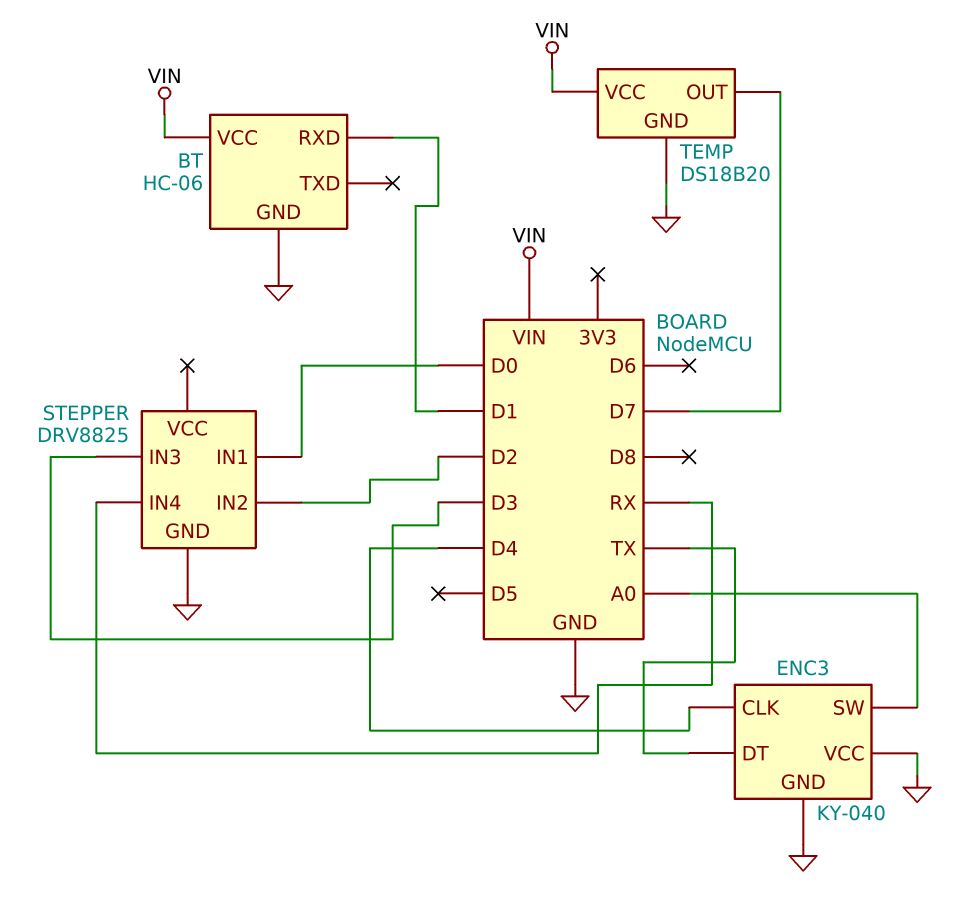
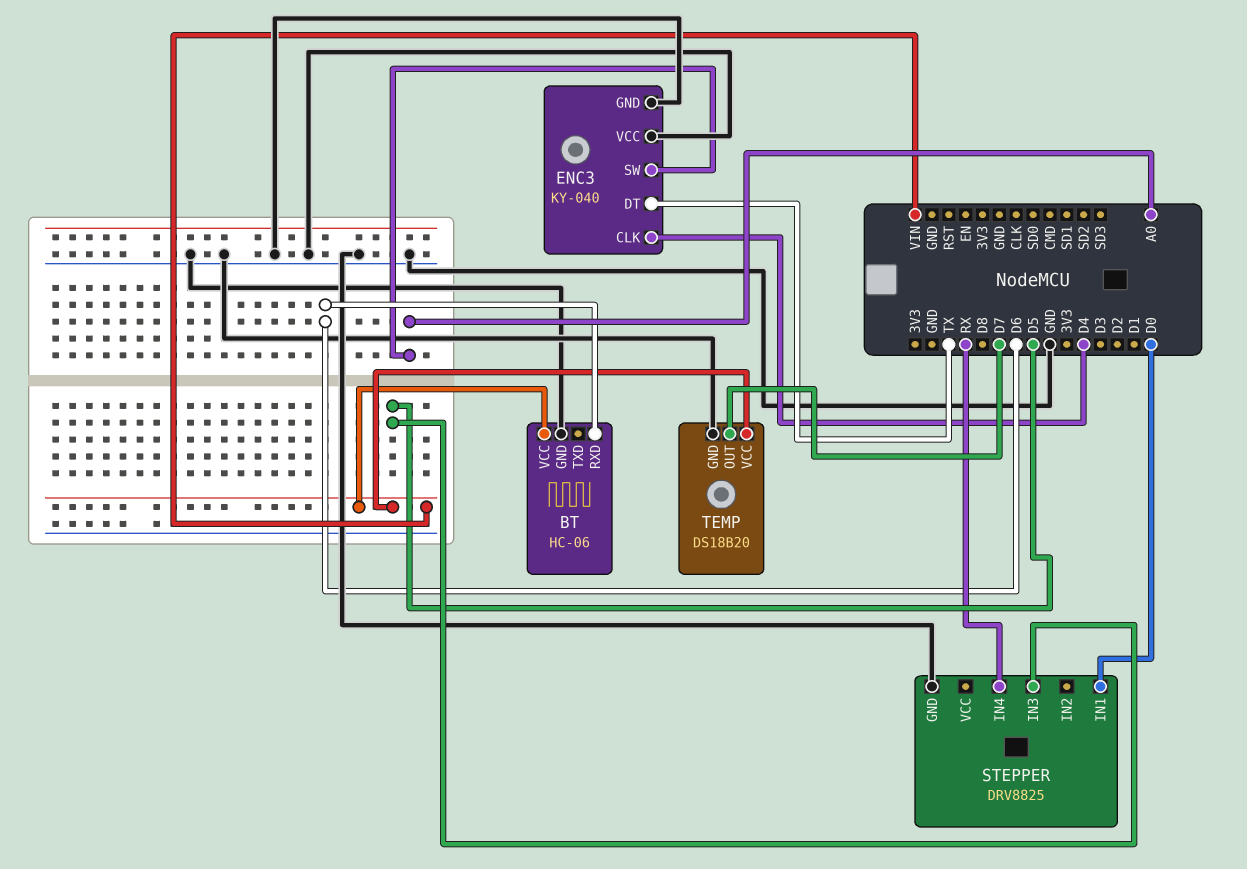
BT pin RXD: D1 -> D6
STEPPER pin IN2: D2 -> none
STEPPER pin IN3: D3 -> D5

